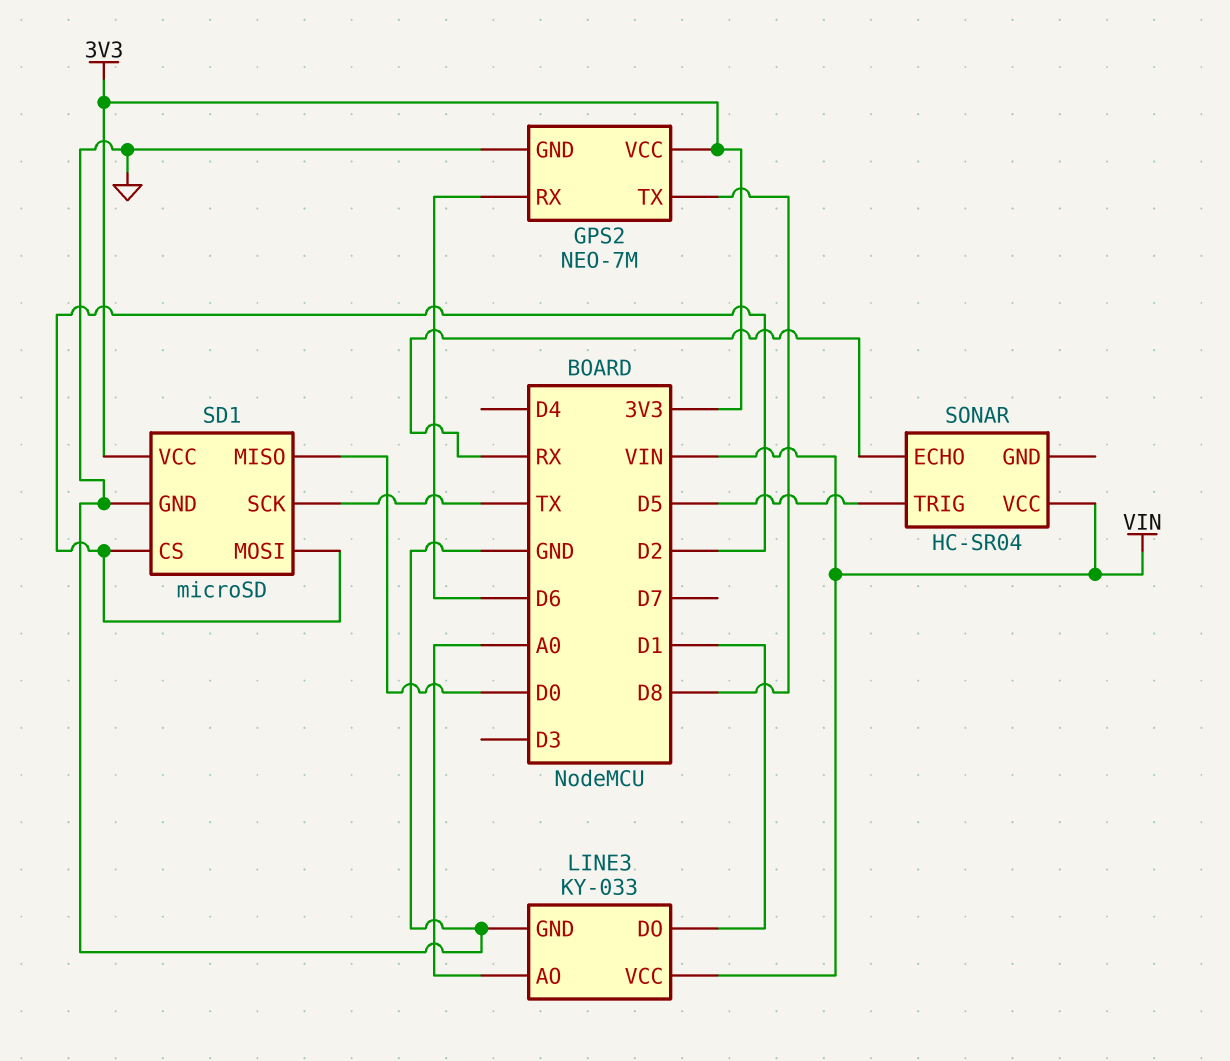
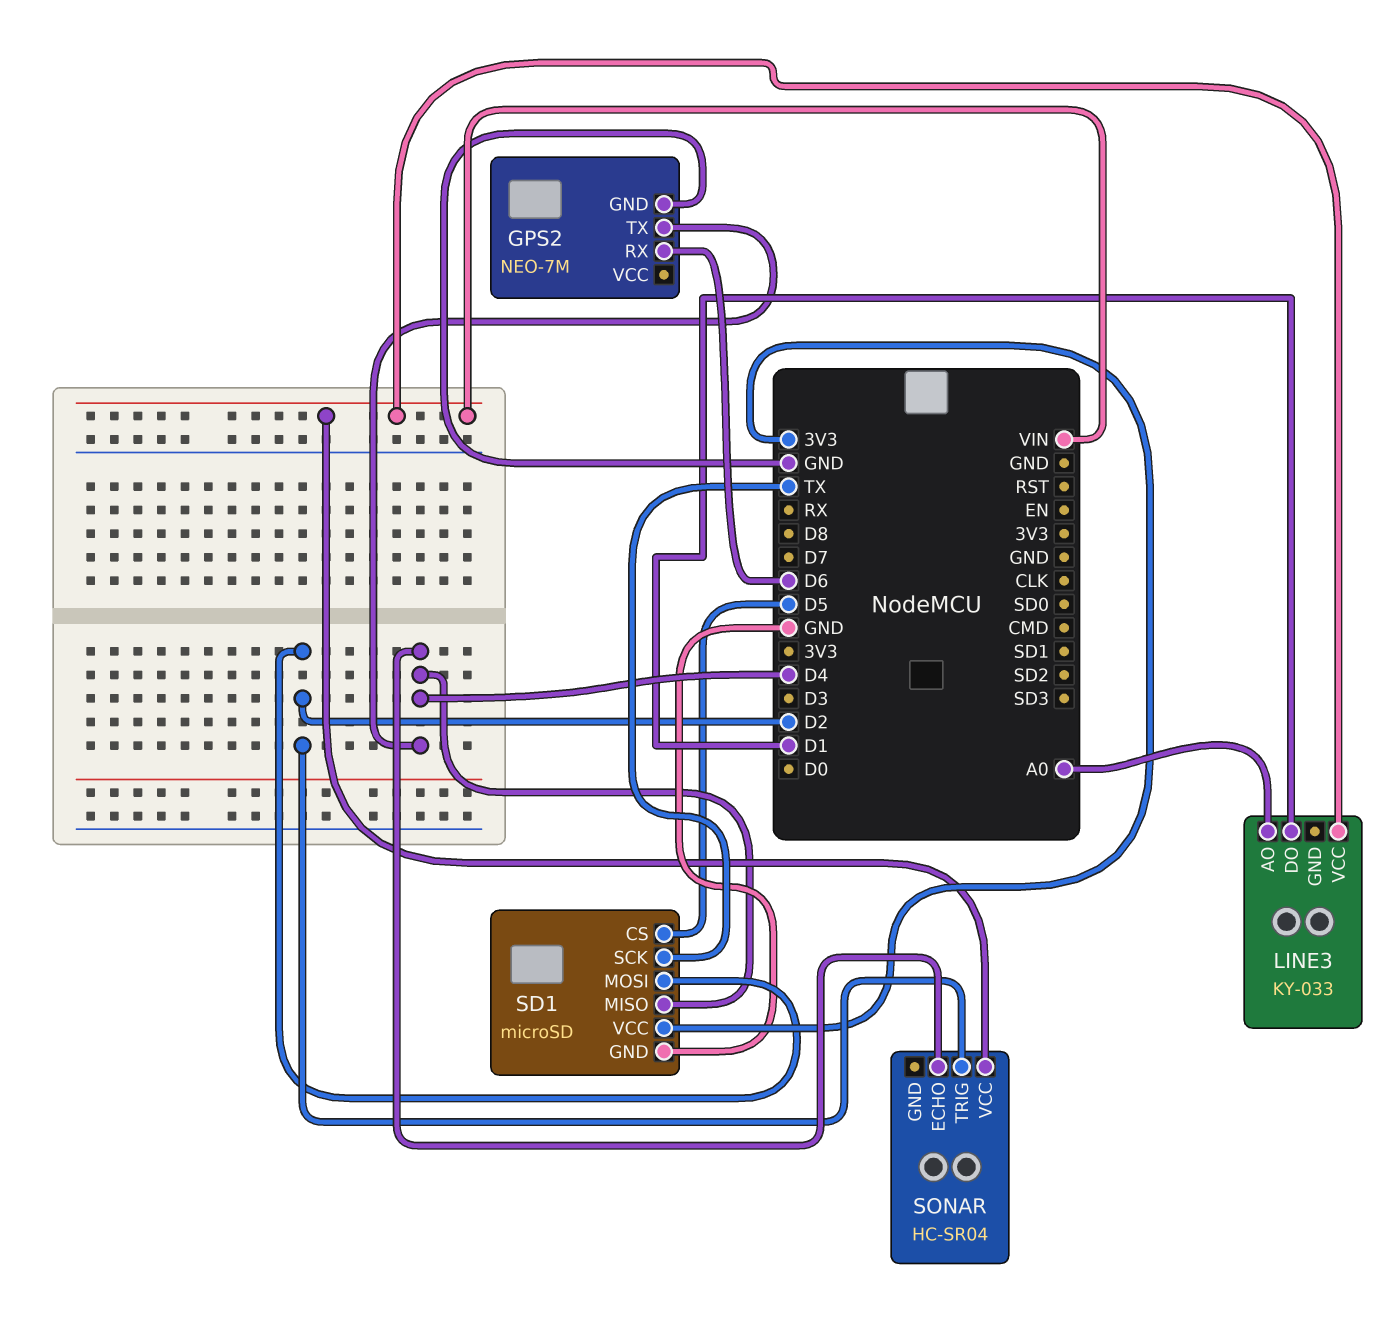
GPS2 pin TX: D8 -> D4
GPS2 pin VCC: 3V3 -> none
LINE3 pin GND: GND -> none
SD1 pin CS: D2 -> D5
SD1 pin MISO: D0 -> D4
SONAR pin ECHO: RX -> D4
SONAR pin TRIG: D5 -> D2

